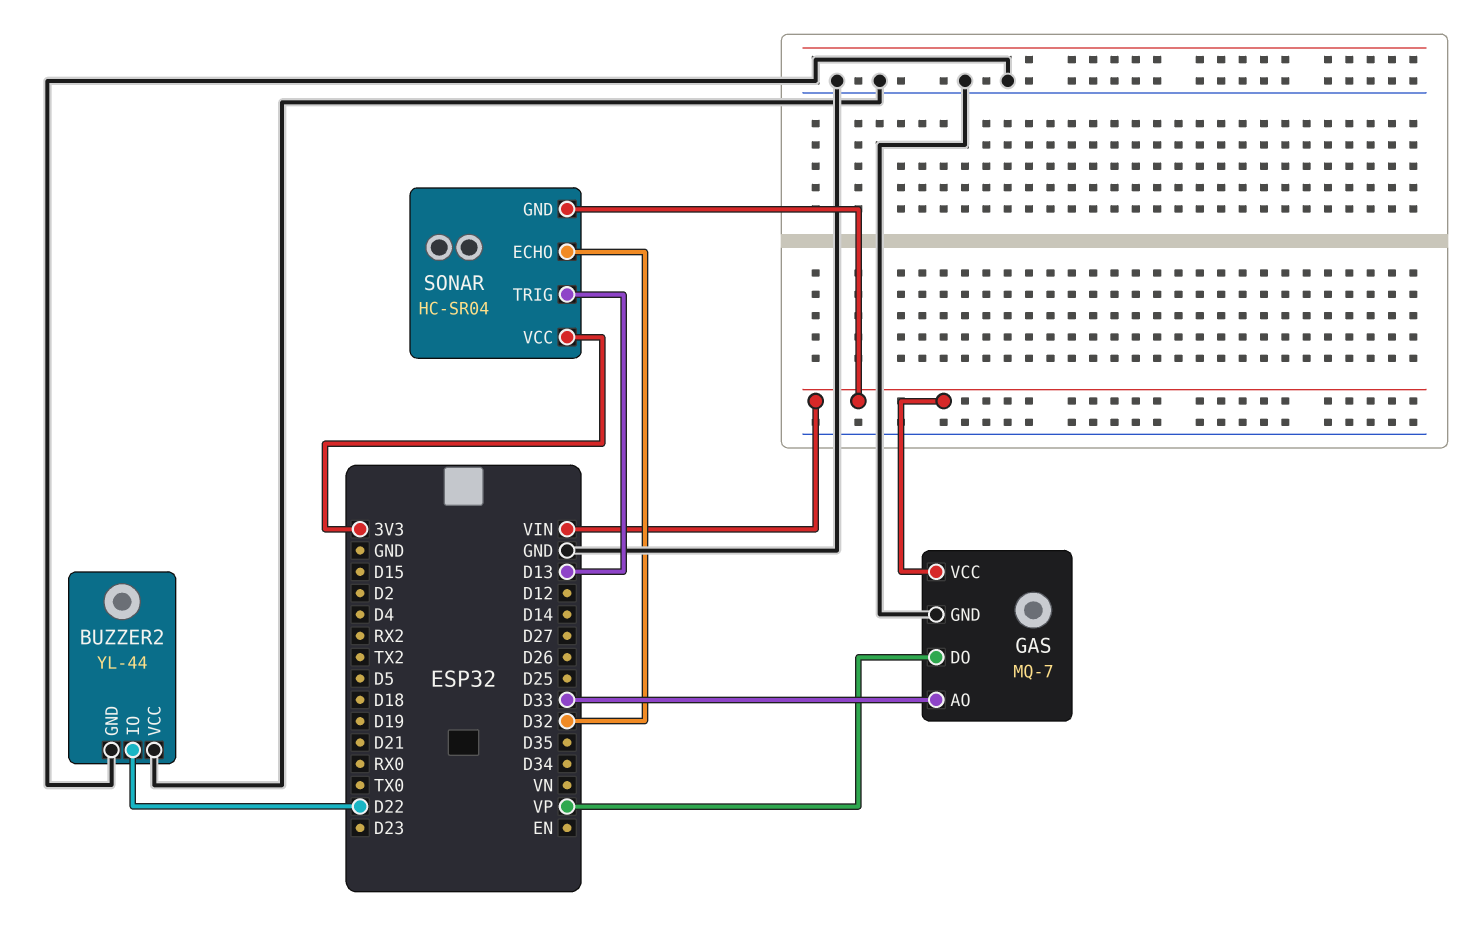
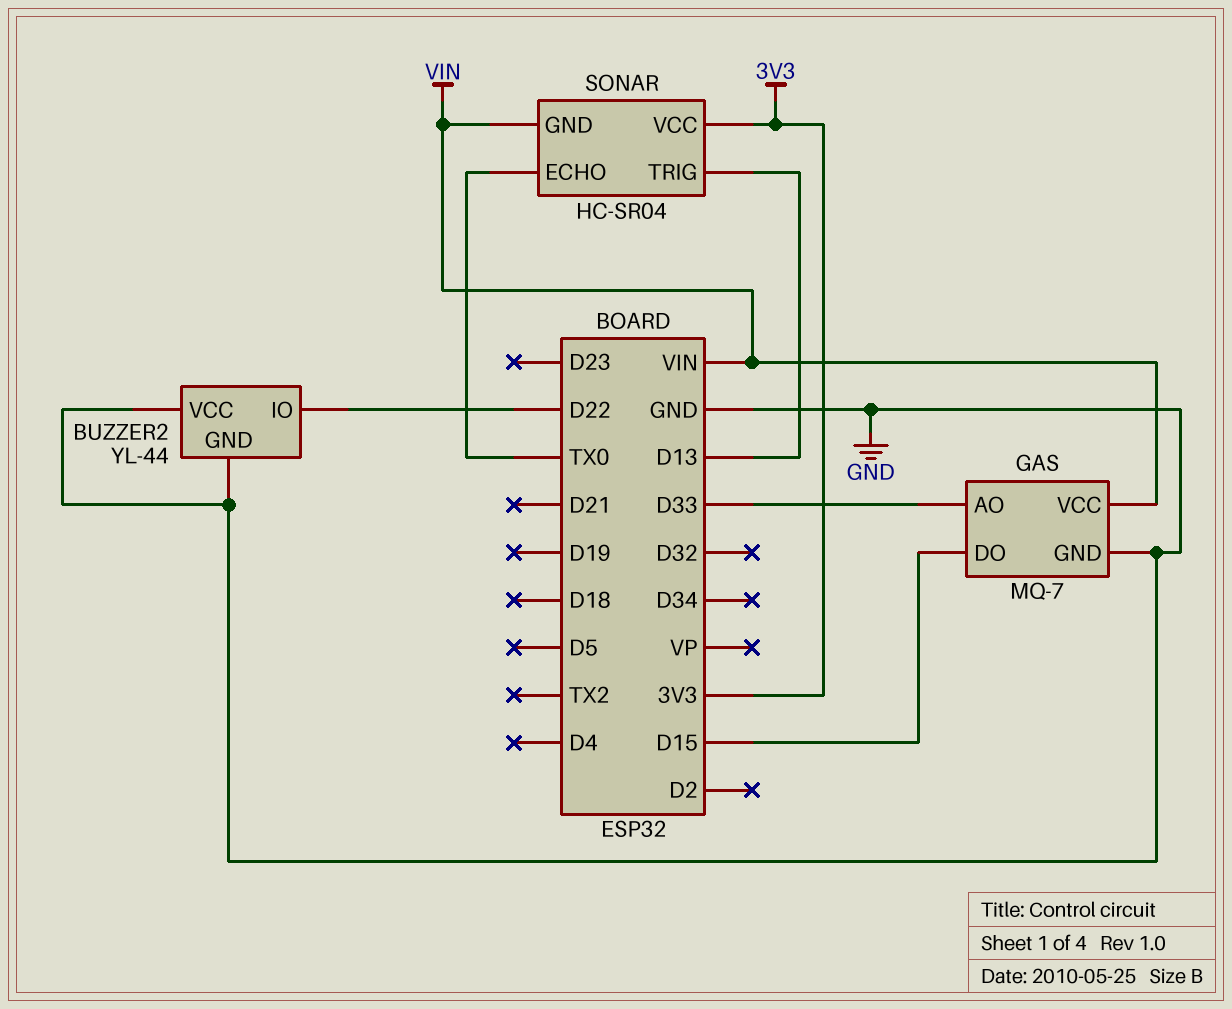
GAS pin DO: VP -> D15
SONAR pin ECHO: D32 -> TX0

